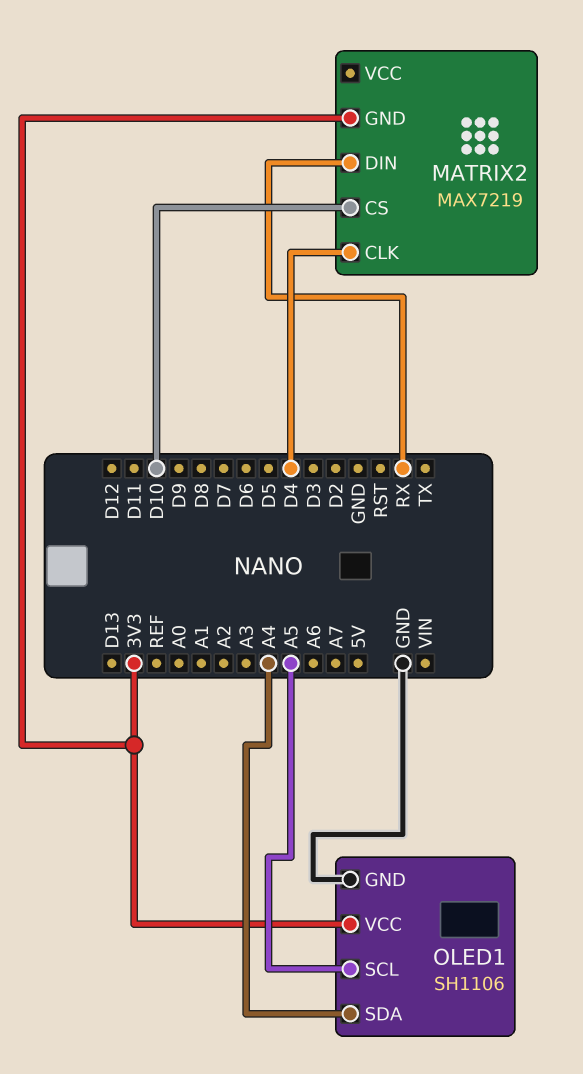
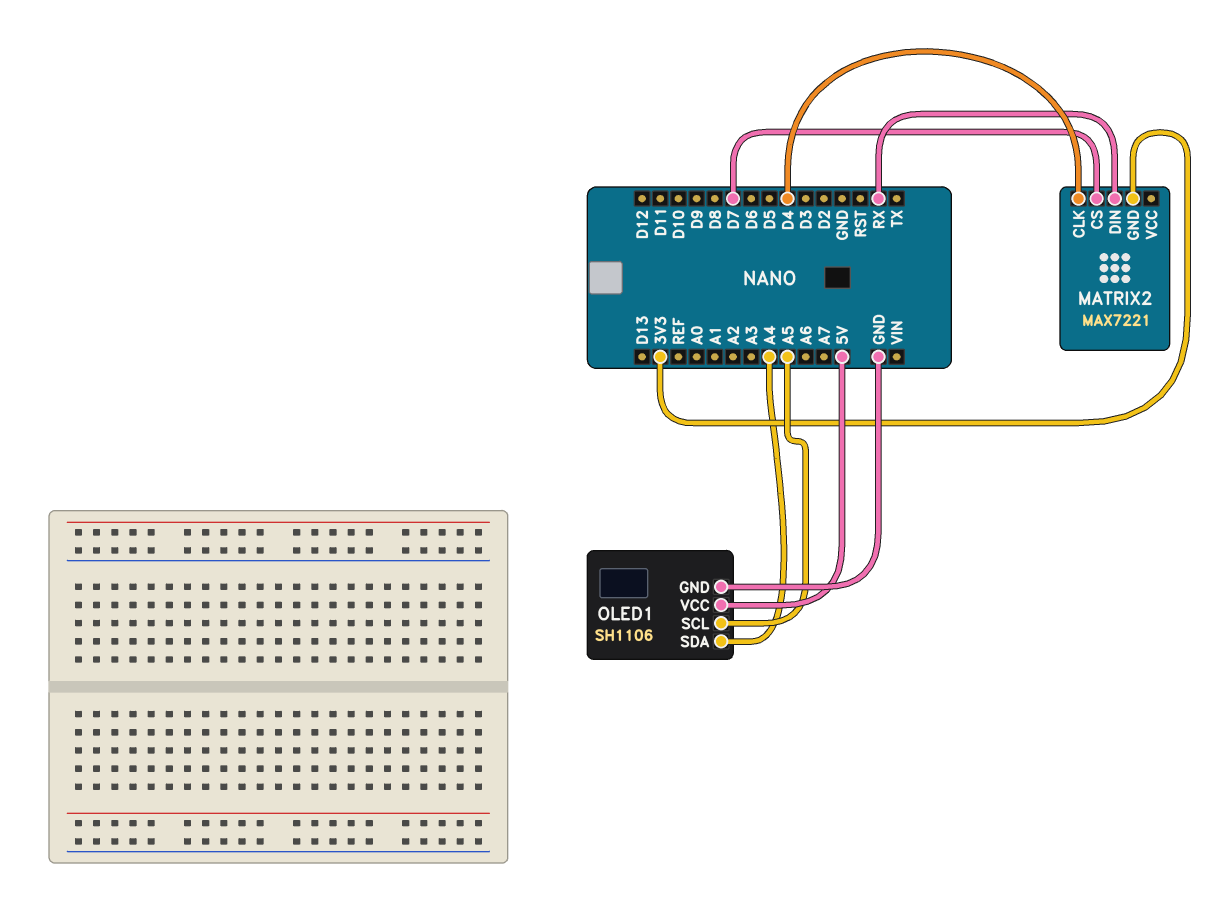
MATRIX2: MAX7219 -> MAX7221
MATRIX2 pin CS: D10 -> D7
OLED1 pin VCC: 3V3 -> 5V

